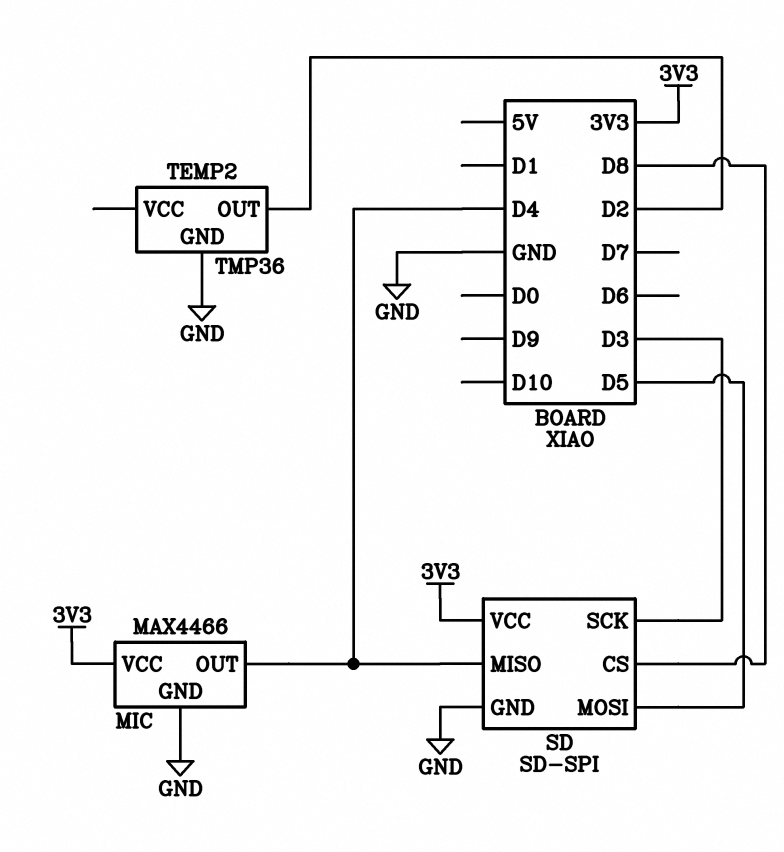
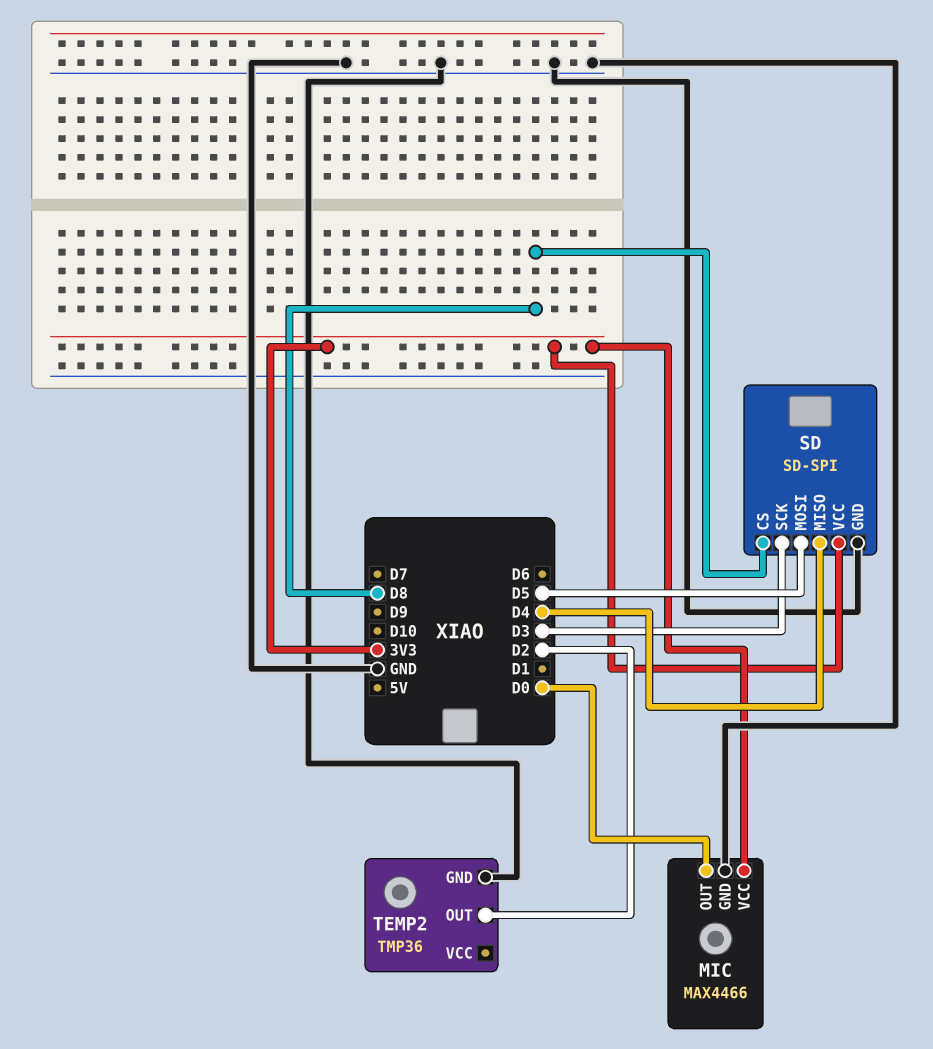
MIC pin OUT: D4 -> D0

